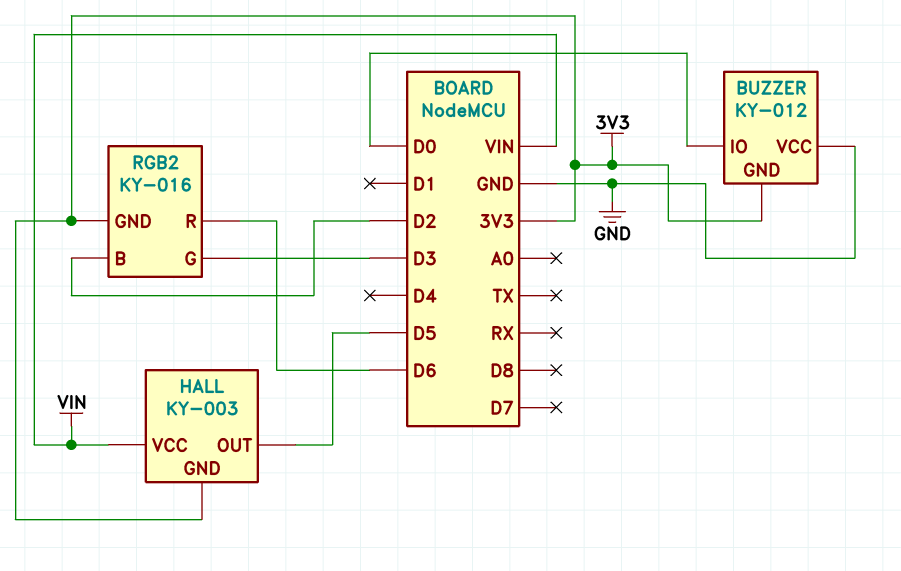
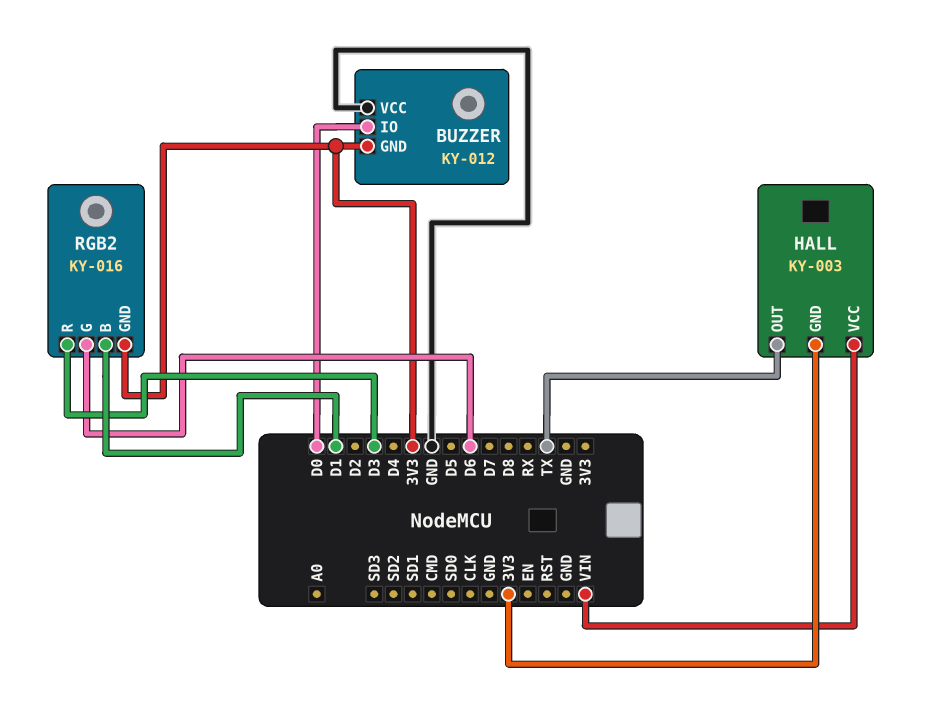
HALL pin OUT: D5 -> TX
RGB2 pin B: D2 -> D1
RGB2 pin G: D3 -> D6
RGB2 pin R: D6 -> D3

